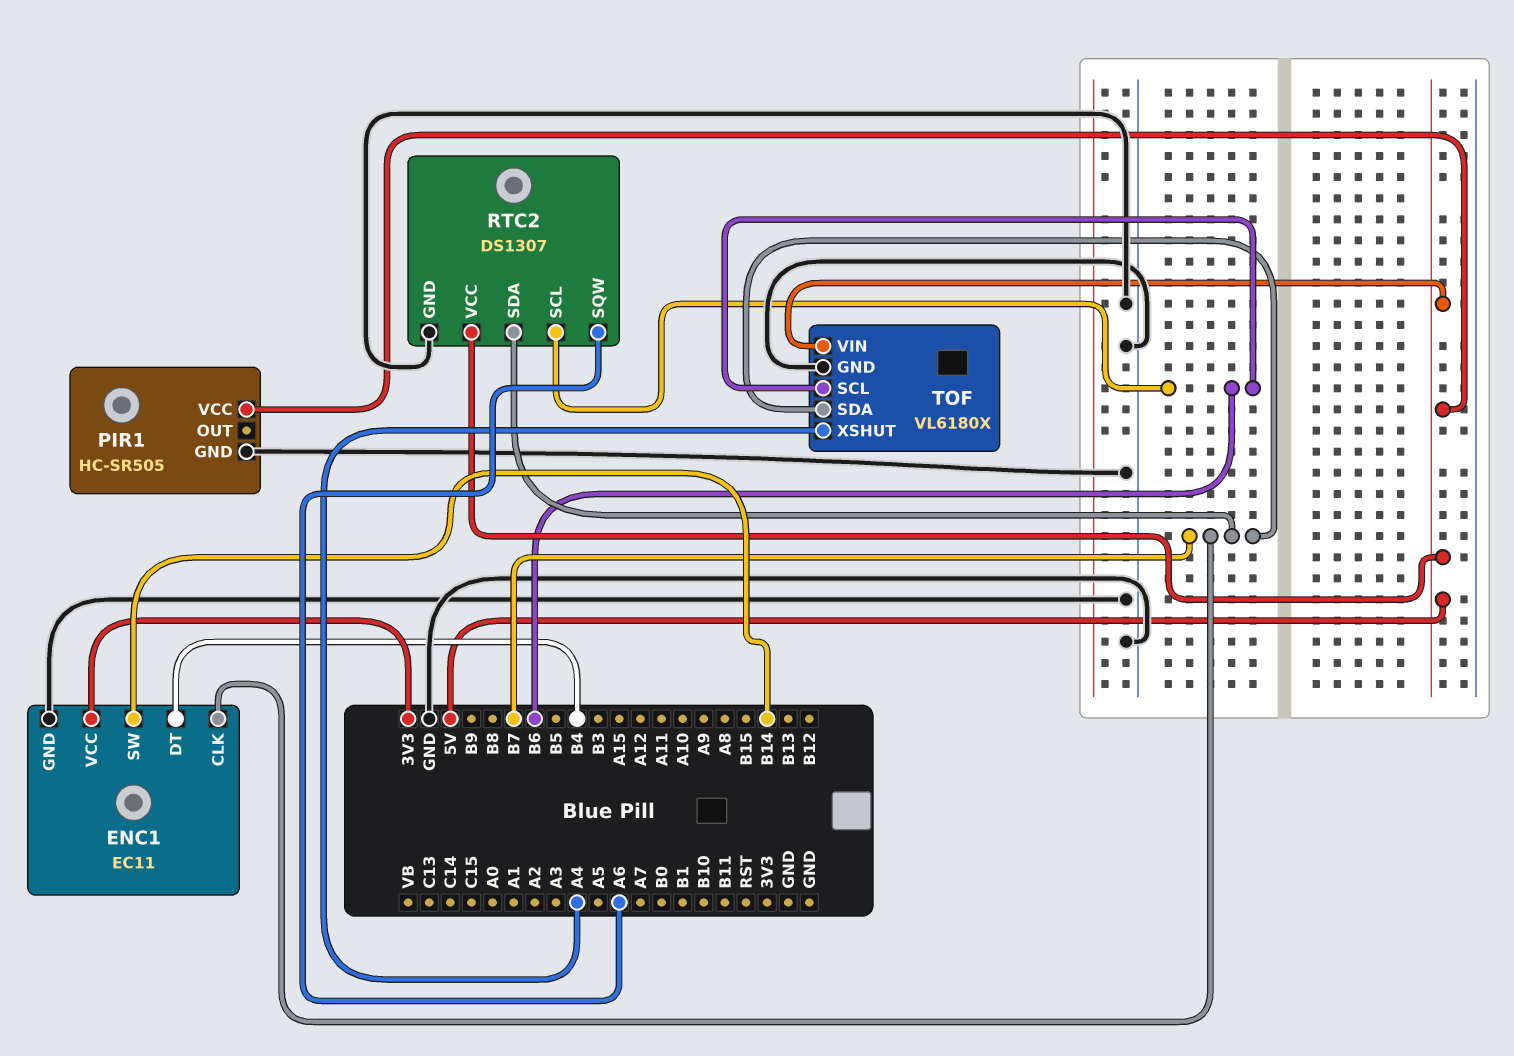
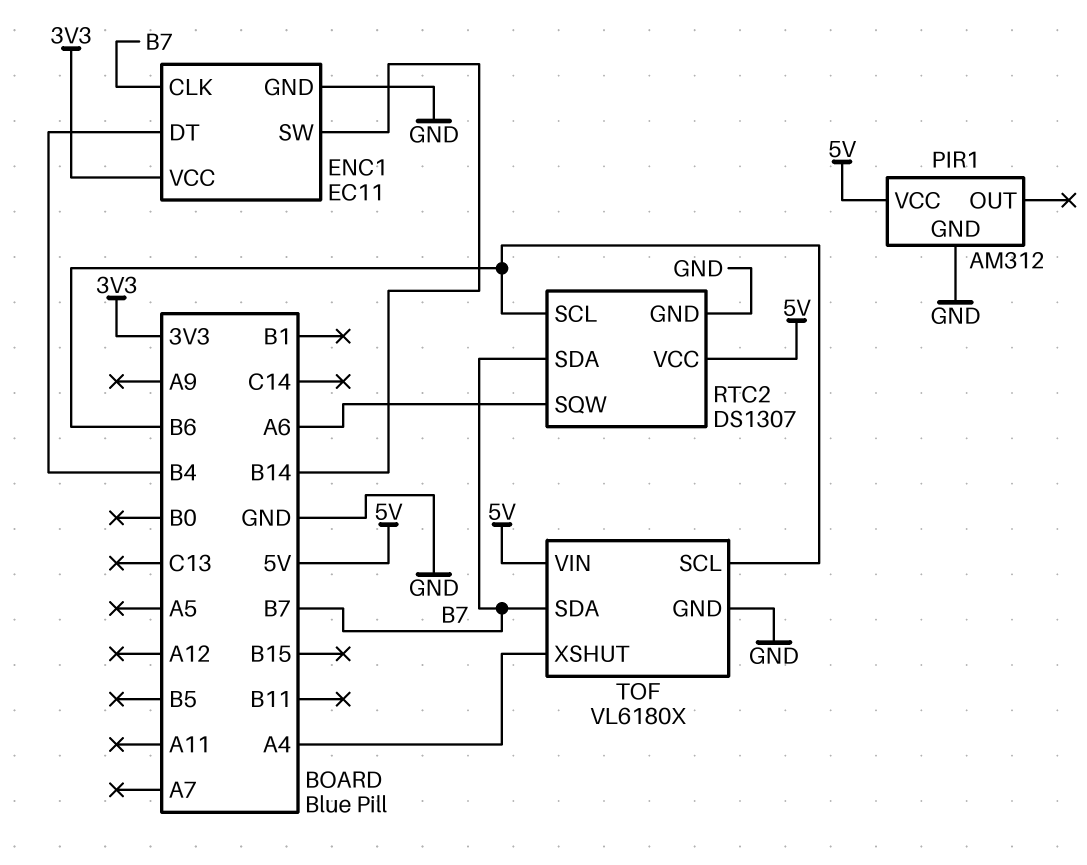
PIR1: HC-SR505 -> AM312

